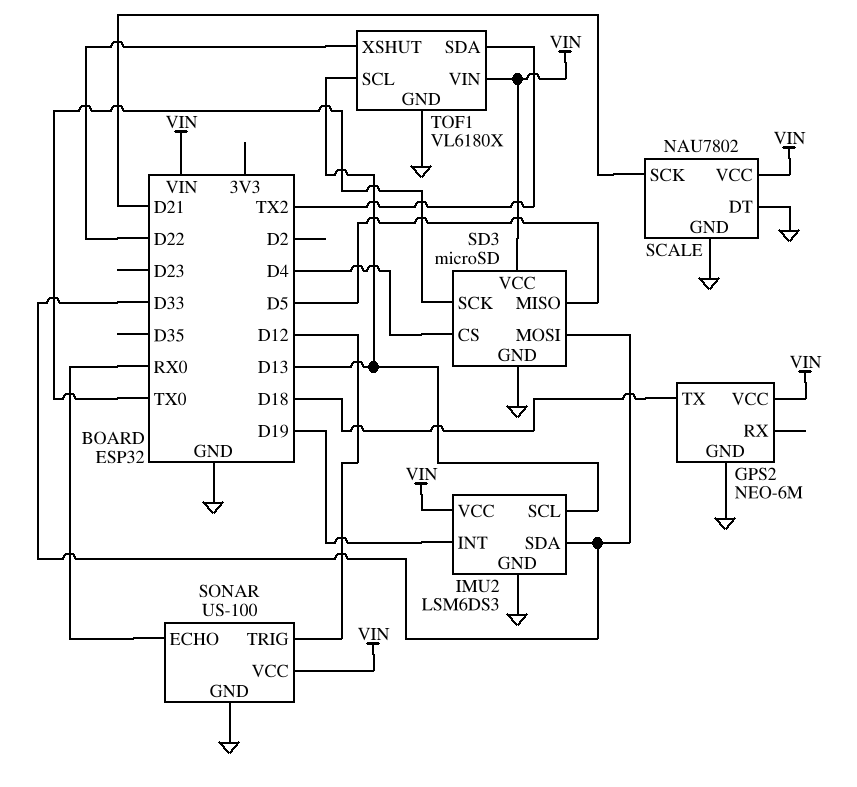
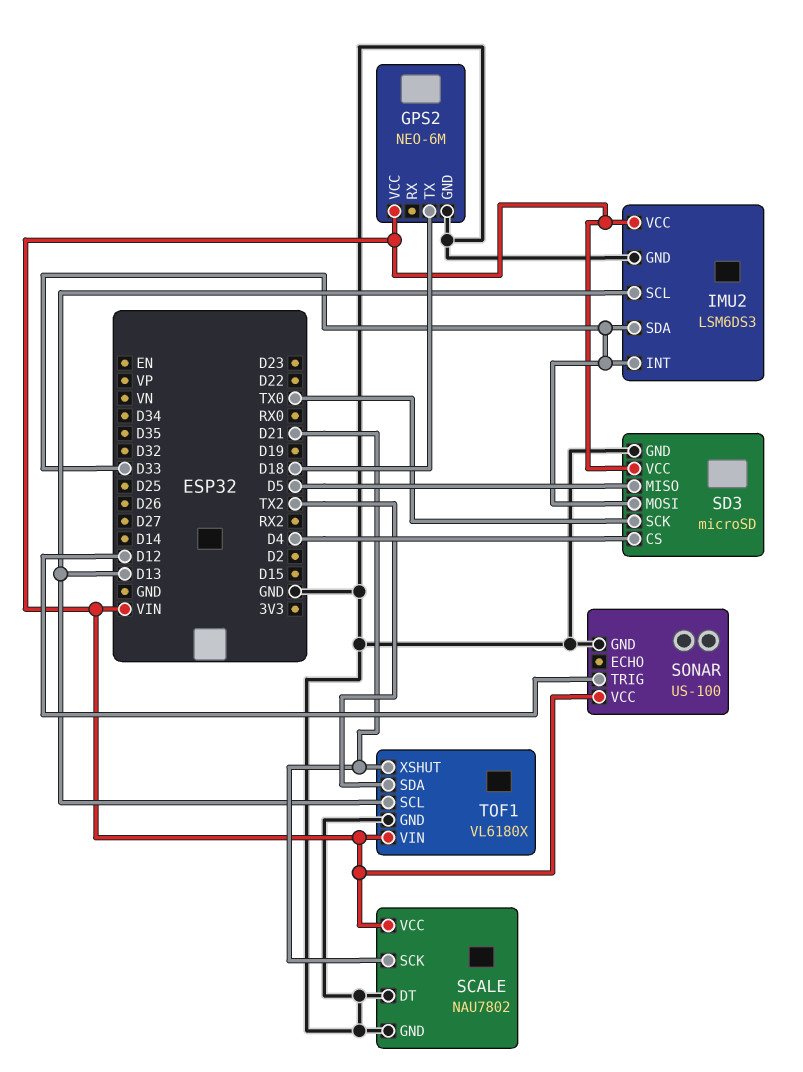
IMU2 pin INT: D19 -> D33
SONAR pin ECHO: RX0 -> none
TOF1 pin XSHUT: D22 -> D21

